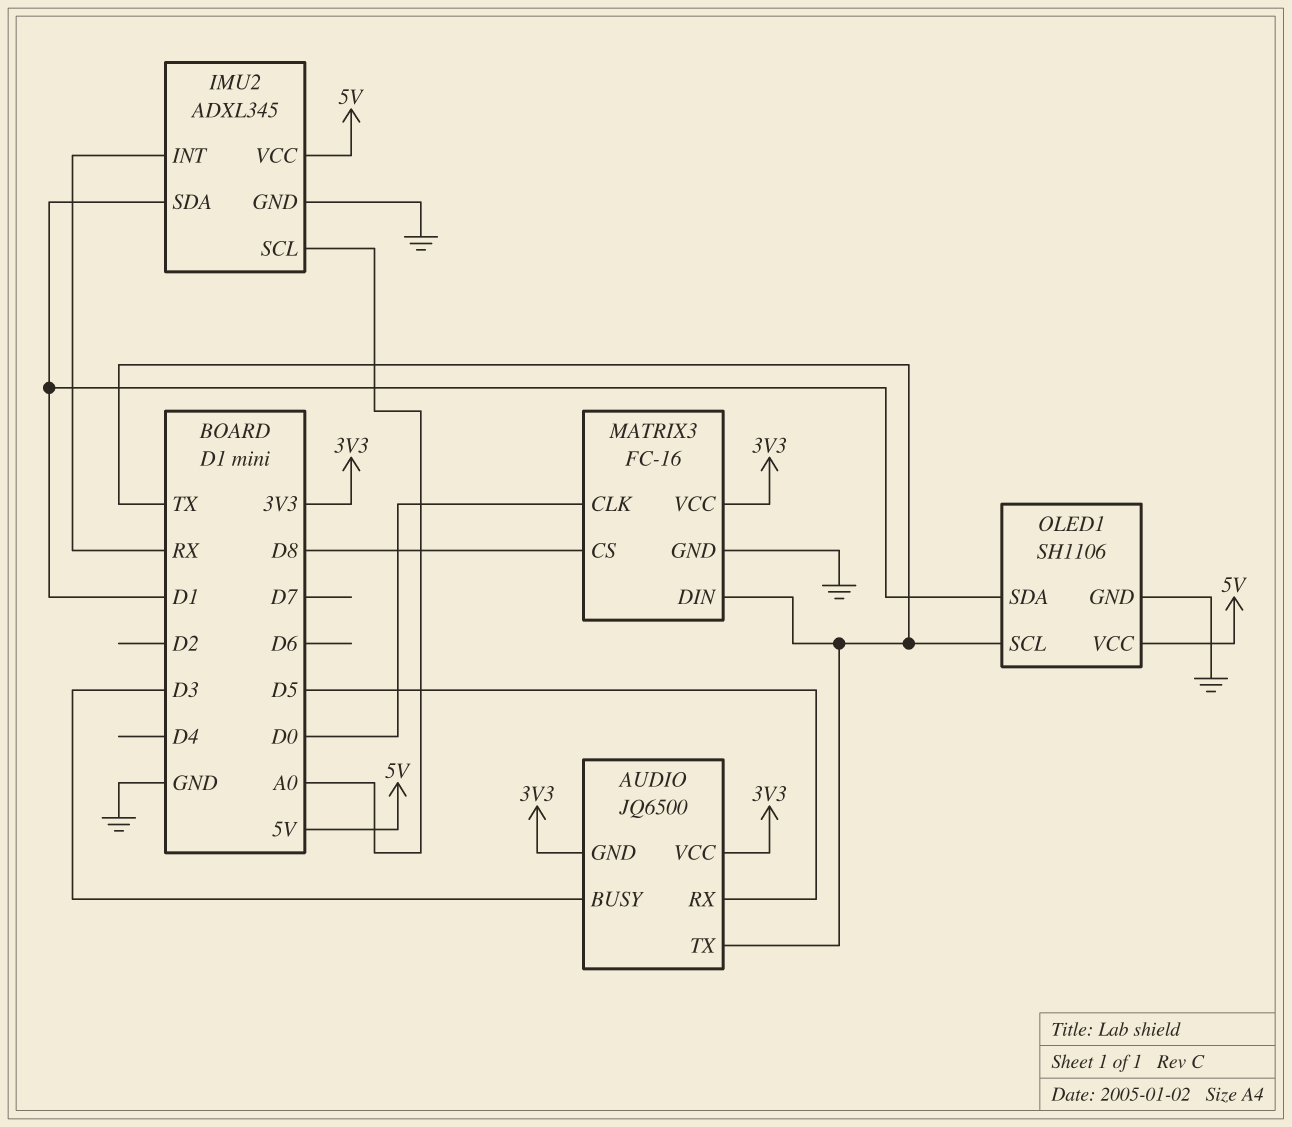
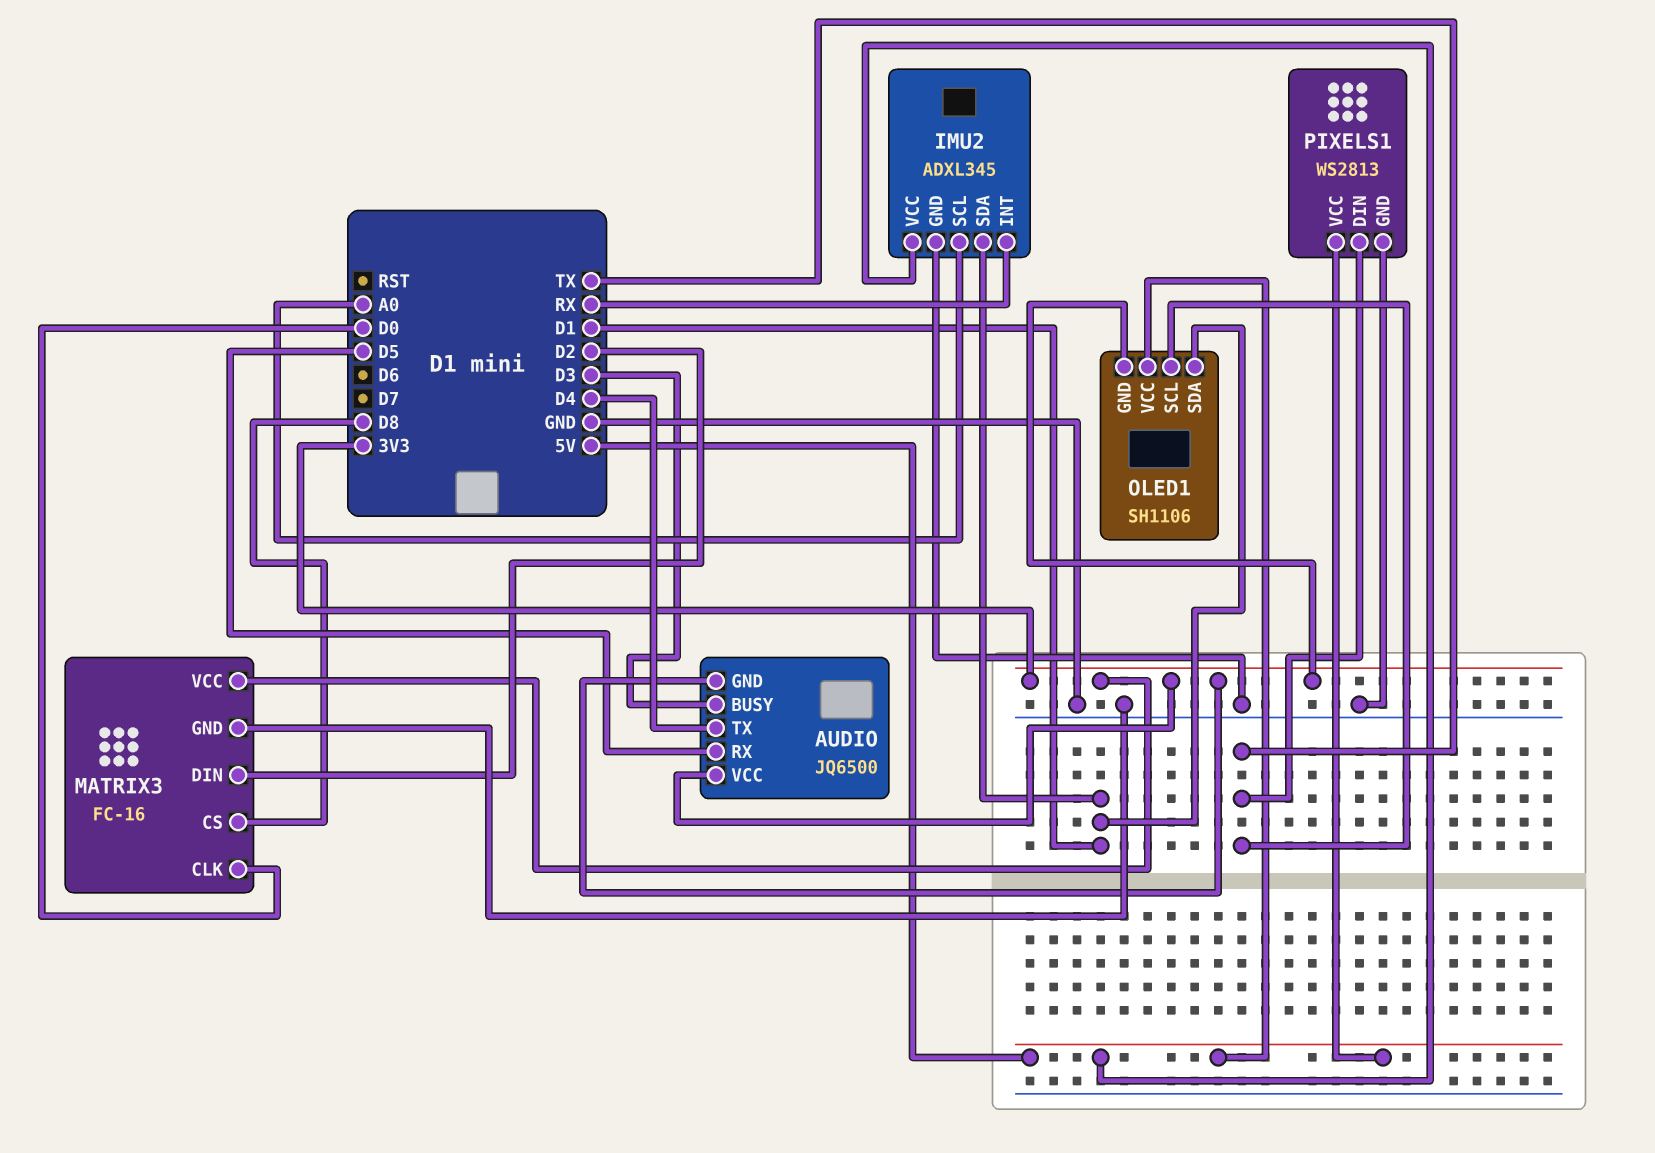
AUDIO pin TX: TX -> D4
MATRIX3 pin DIN: TX -> D2
OLED1 pin GND: GND -> 3V3
PIXELS1: none -> WS2813
PIXELS1 pin DIN: none -> TX
PIXELS1 pin GND: none -> GND
PIXELS1 pin VCC: none -> 5V

